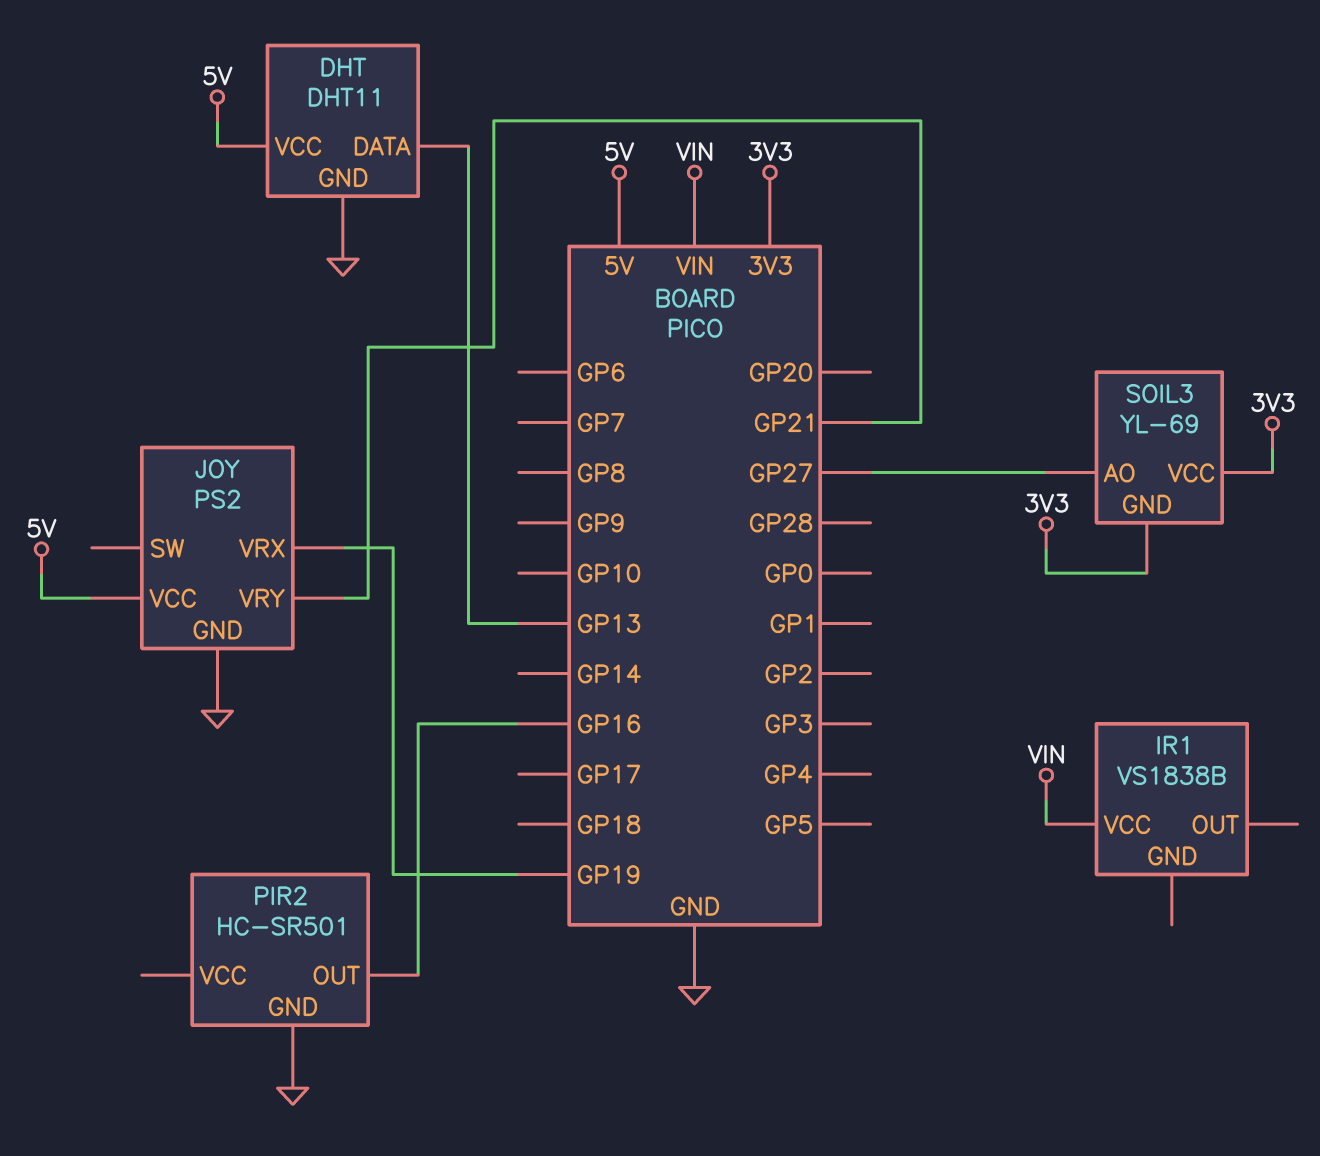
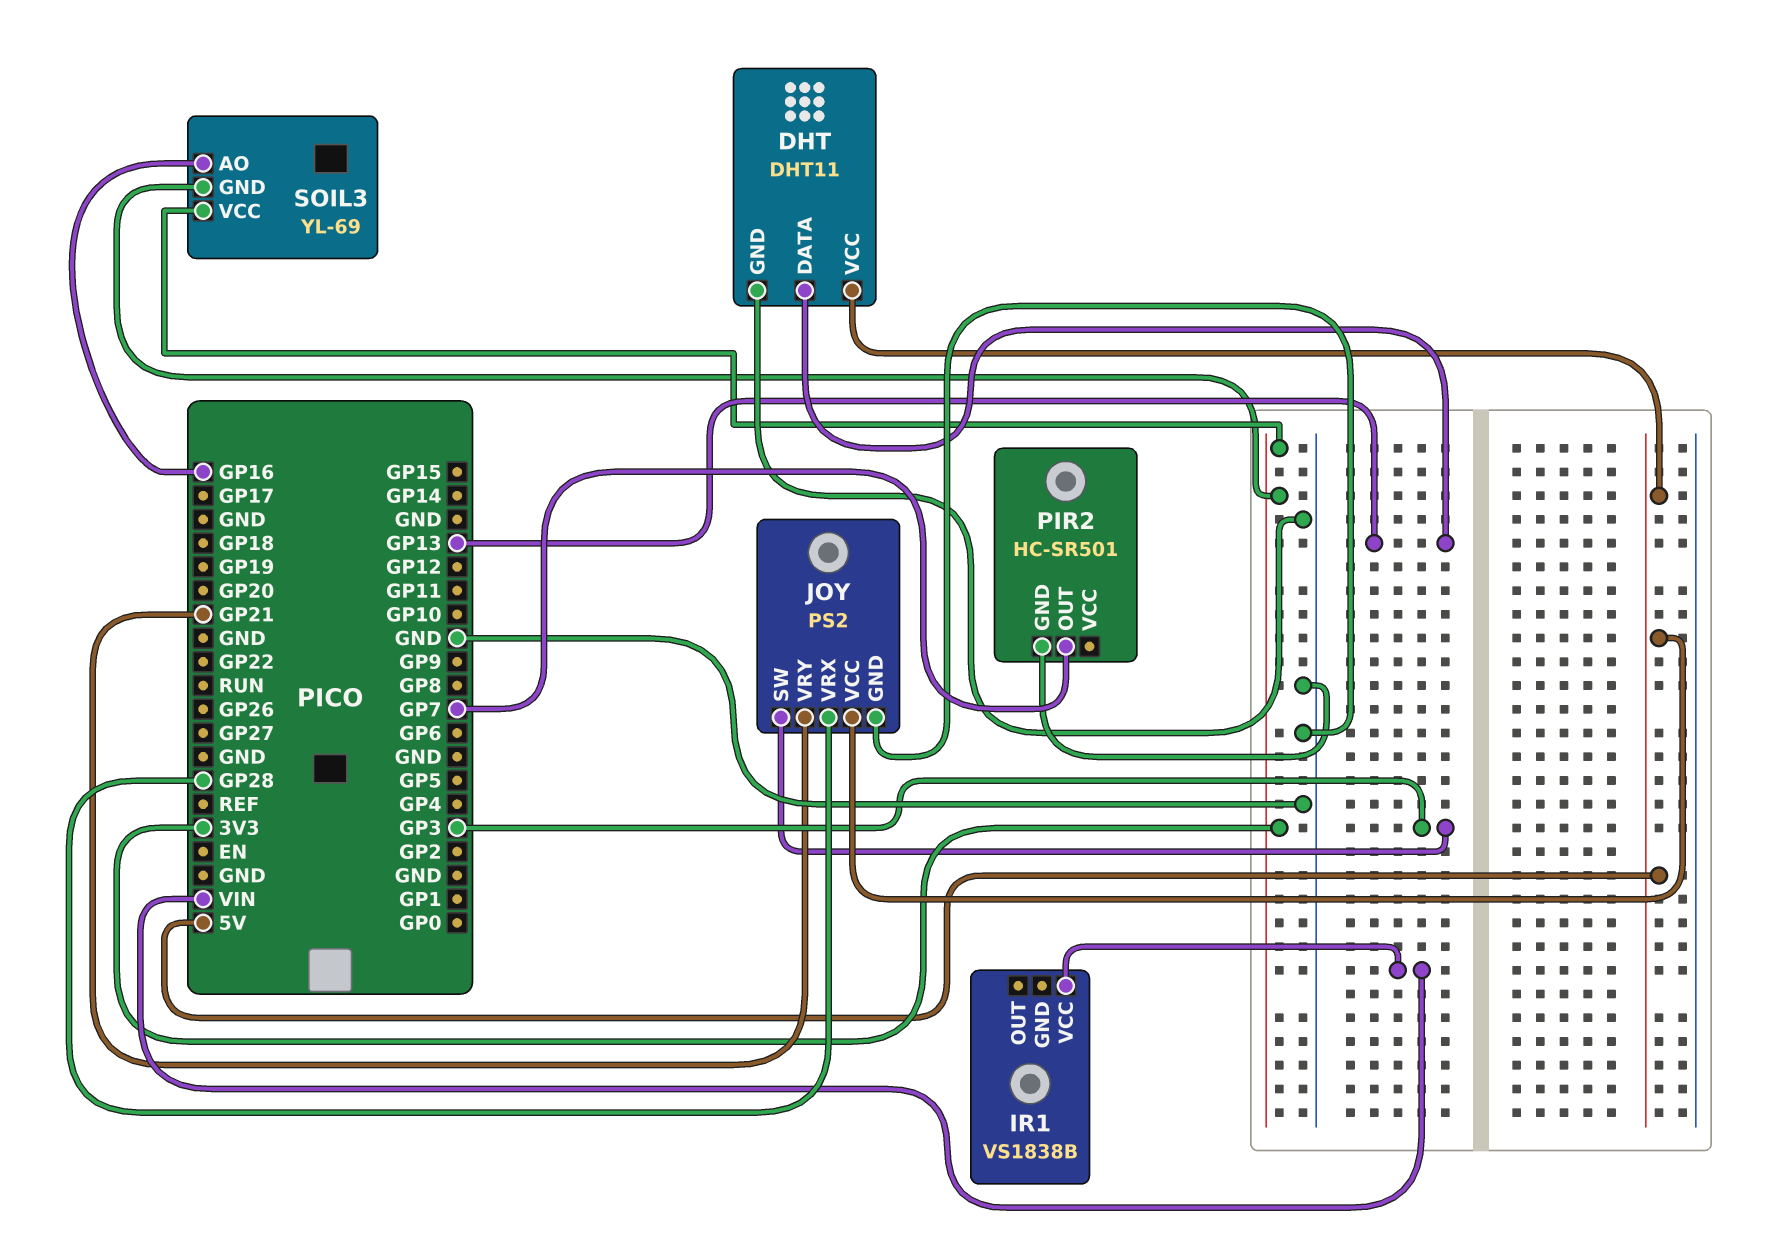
JOY pin SW: none -> GP3
JOY pin VRX: GP19 -> GP28
PIR2 pin OUT: GP16 -> GP7
SOIL3 pin AO: GP27 -> GP16

